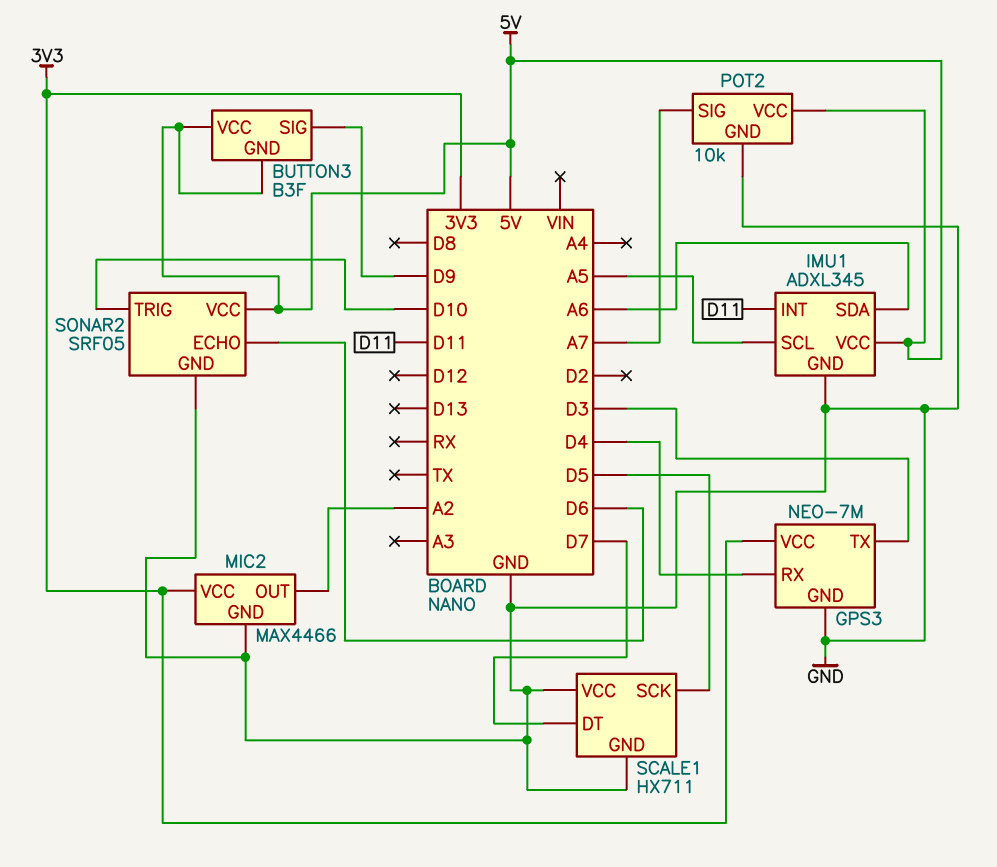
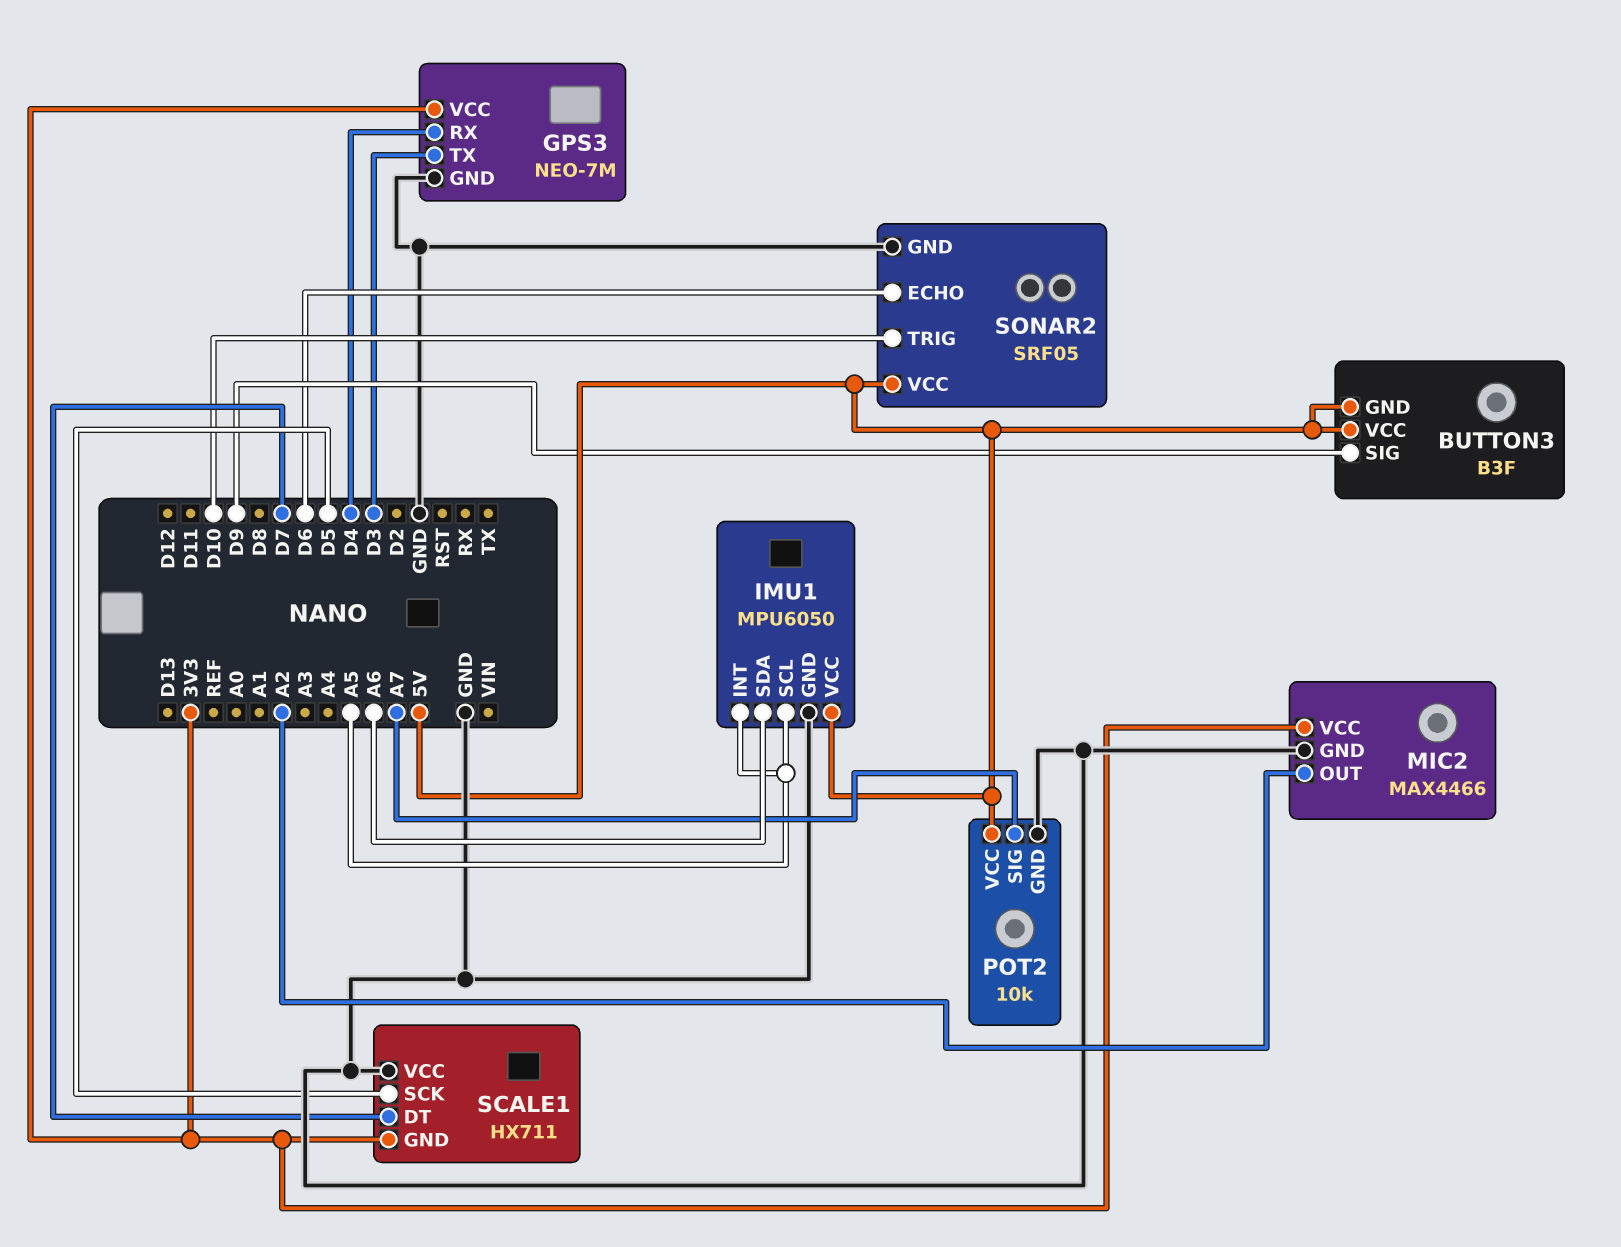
IMU1: ADXL345 -> MPU6050
IMU1 pin INT: D11 -> A5
SCALE1 pin GND: GND -> 3V3

